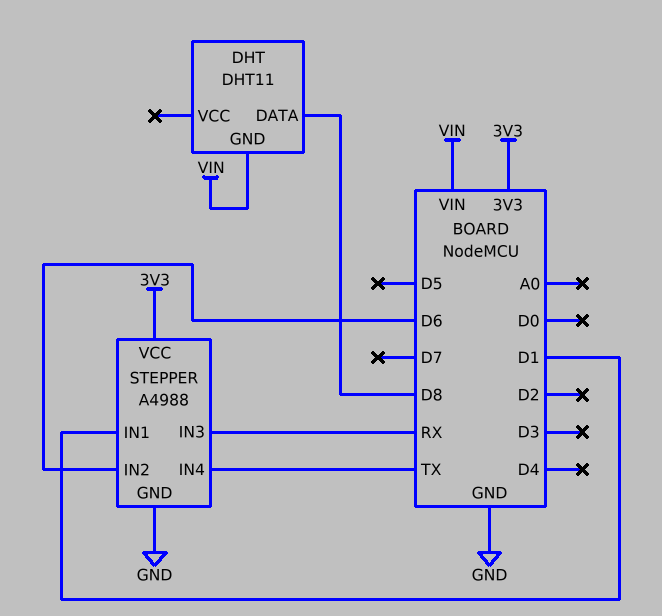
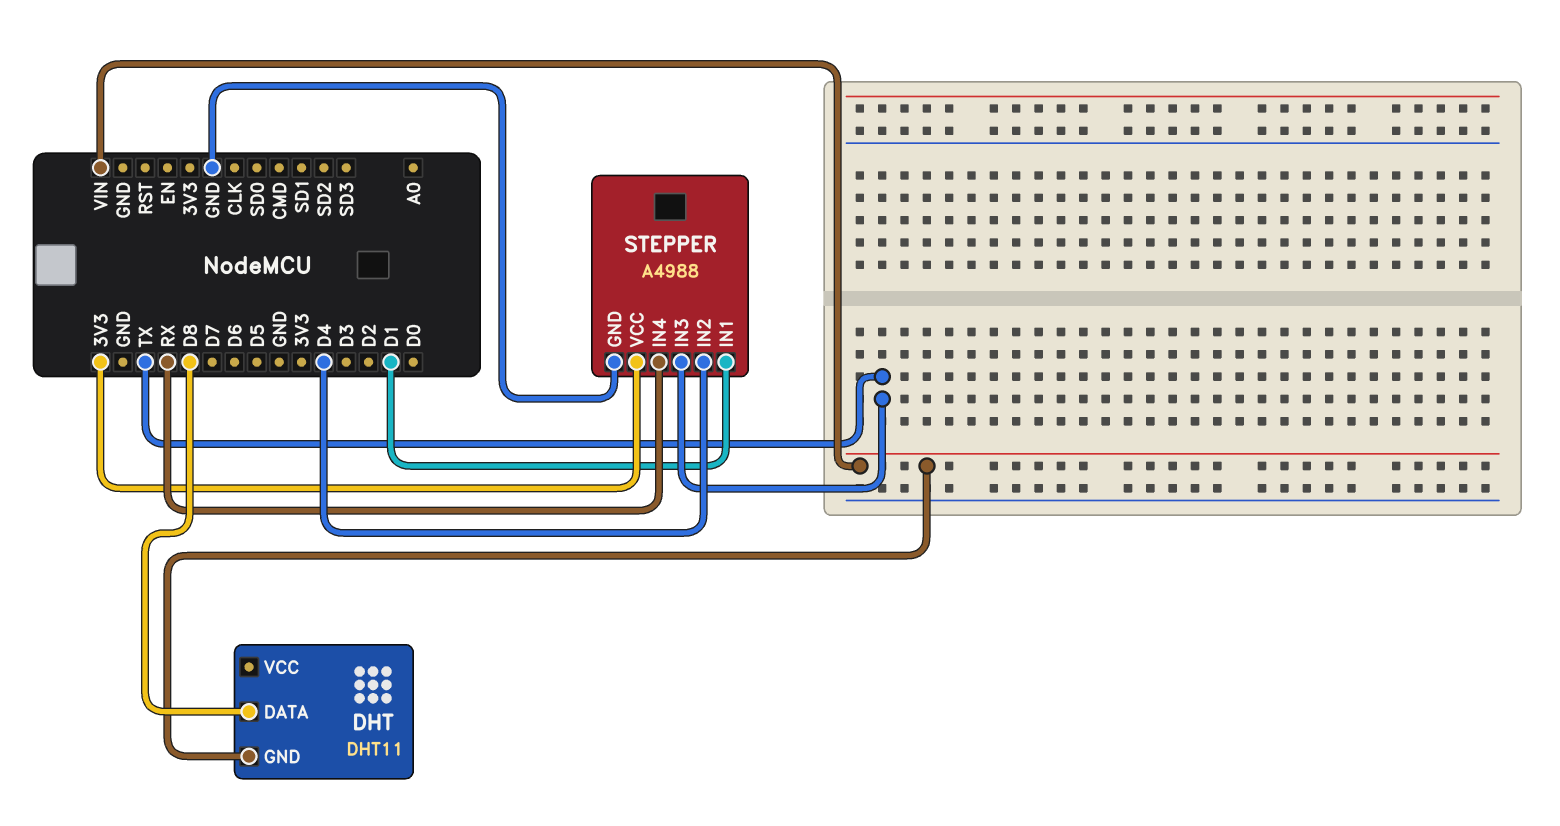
STEPPER pin IN2: D6 -> D4
STEPPER pin IN3: RX -> TX
STEPPER pin IN4: TX -> RX

